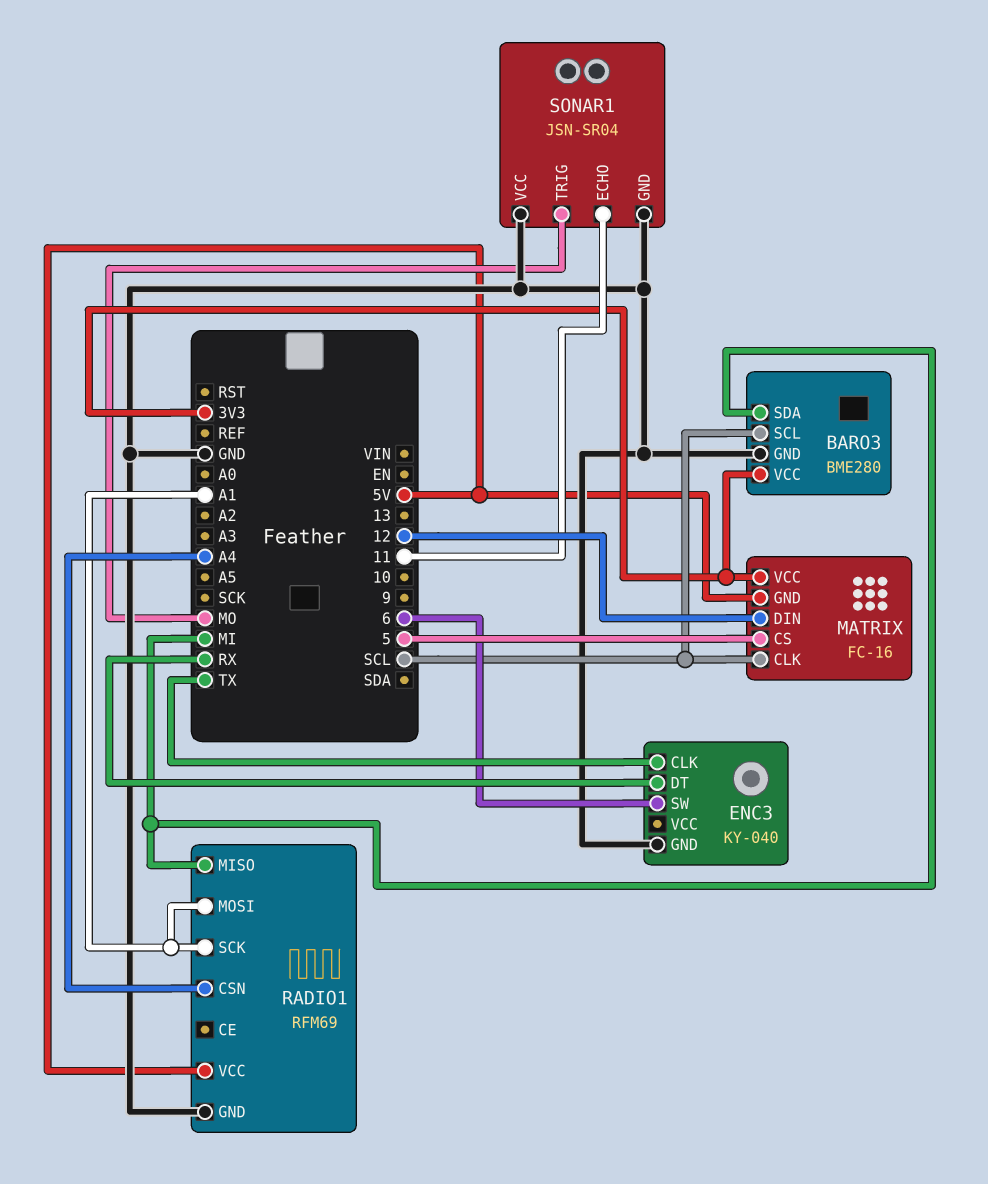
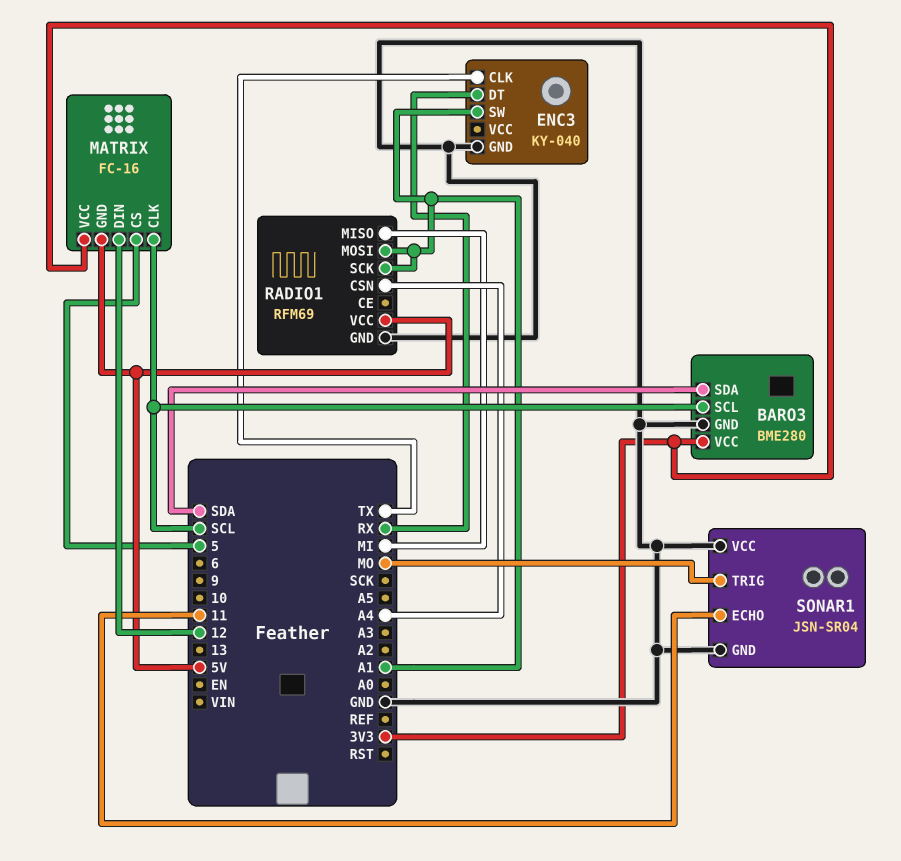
BARO3 pin SDA: MI -> SDA
ENC3 pin SW: 6 -> A1

